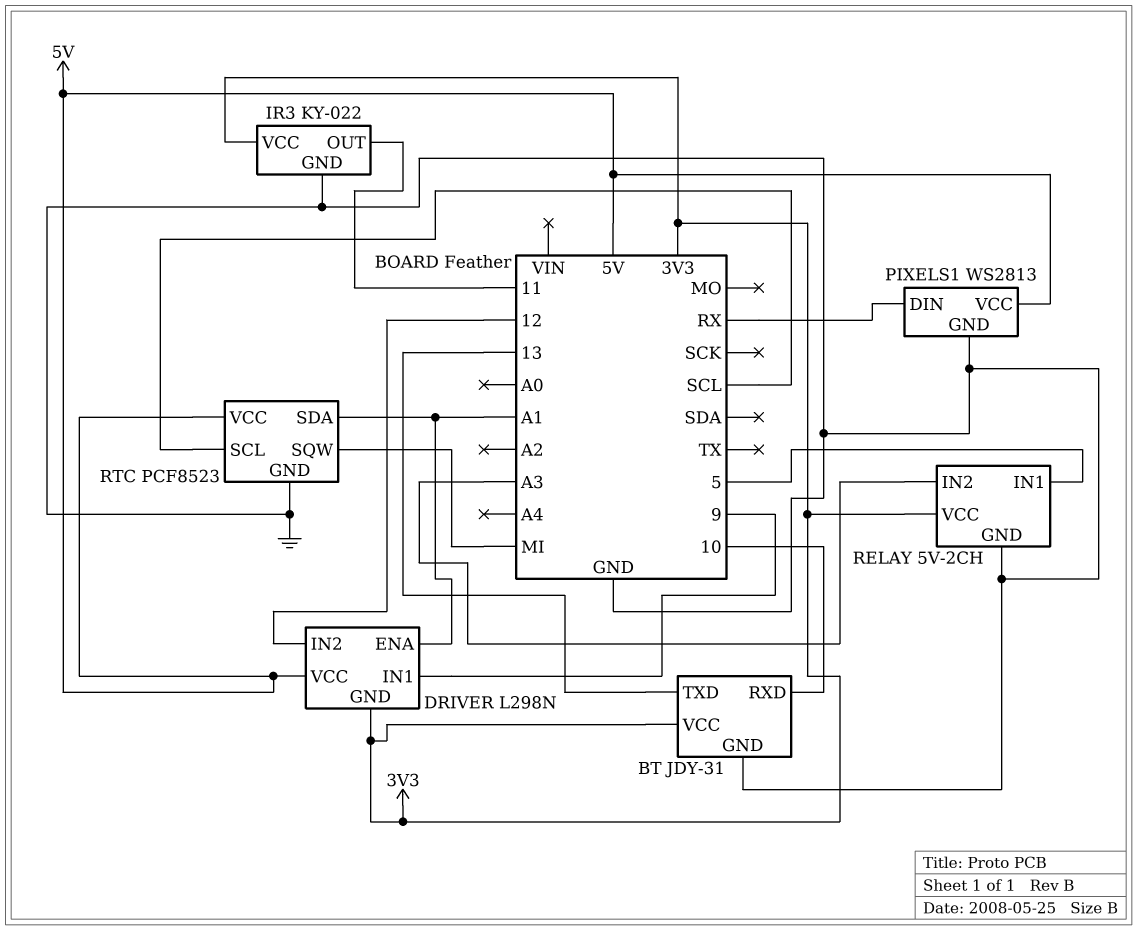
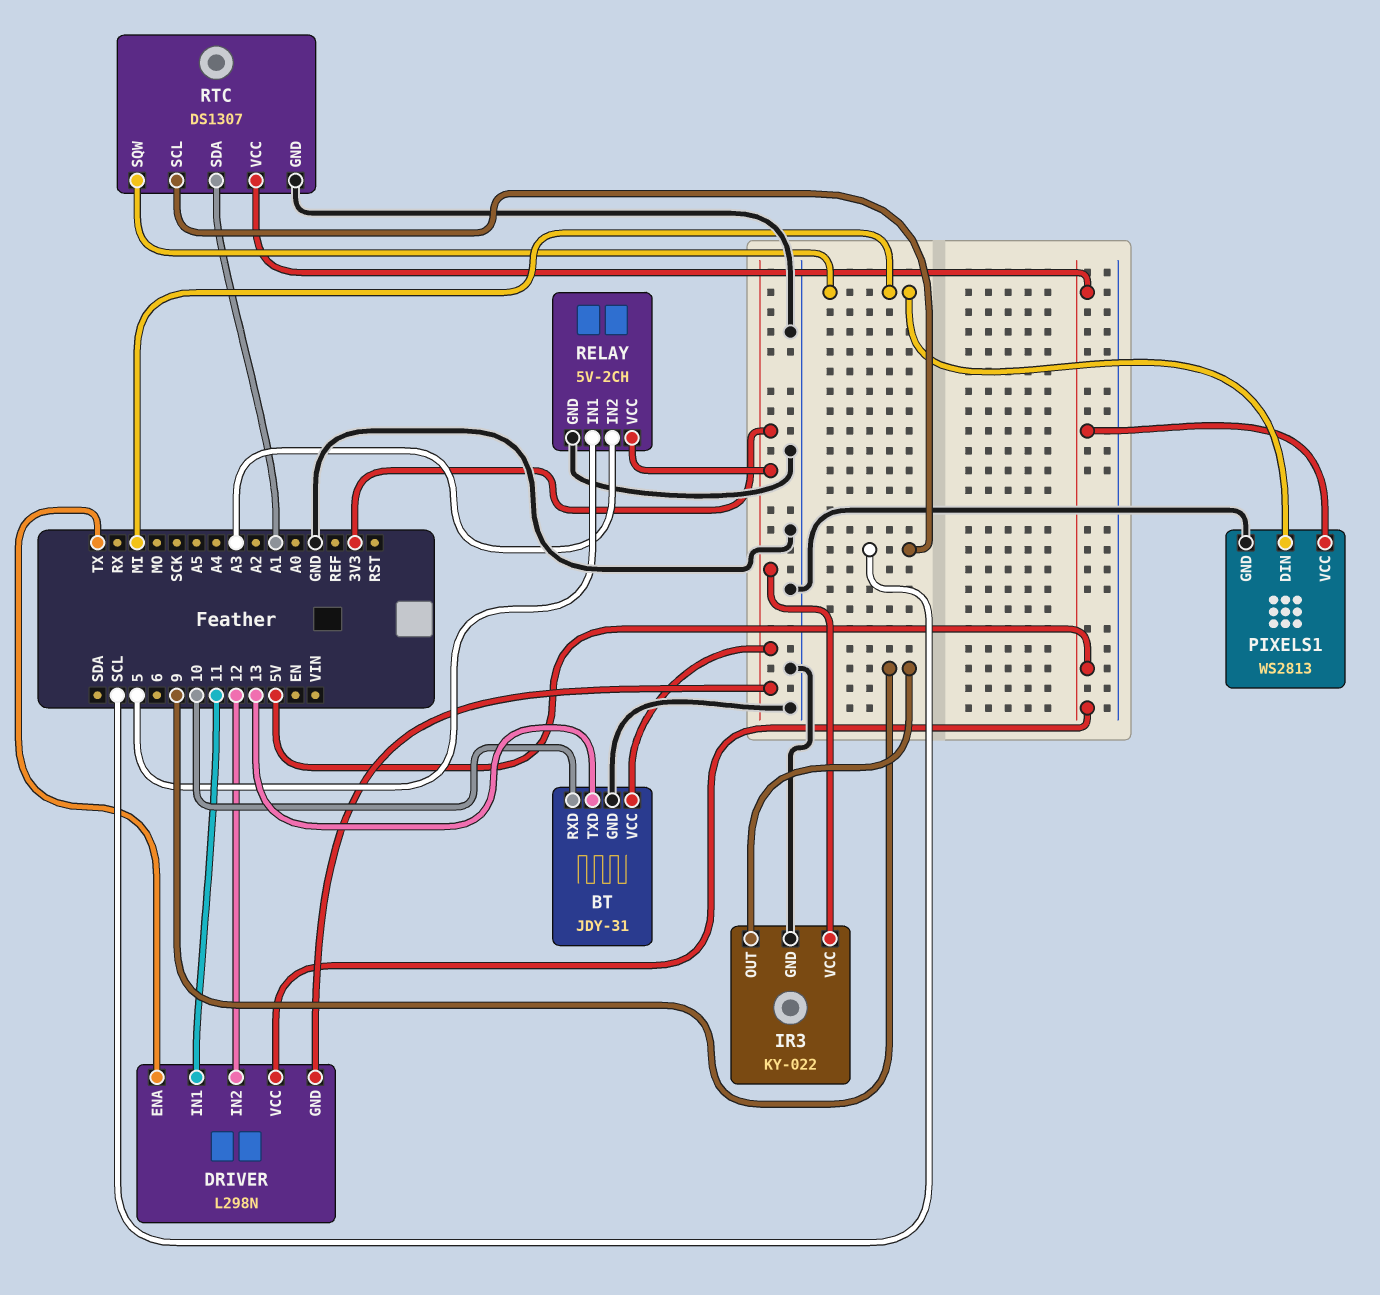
DRIVER pin ENA: A1 -> TX
DRIVER pin IN1: 9 -> 11
IR3 pin OUT: 11 -> 9
PIXELS1 pin DIN: RX -> MI
RTC: PCF8523 -> DS1307

